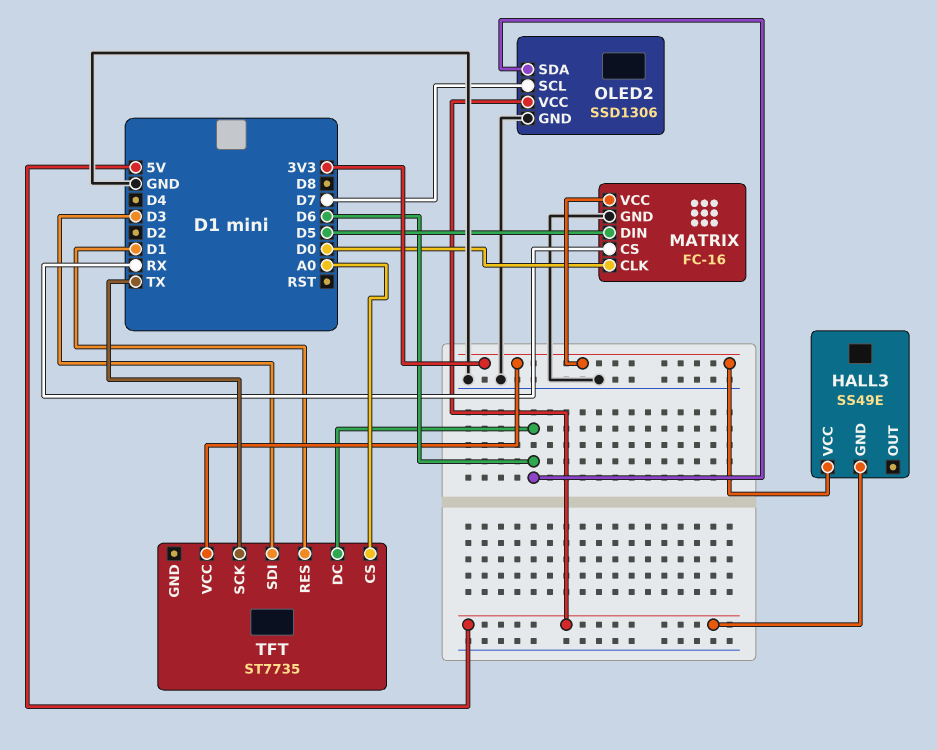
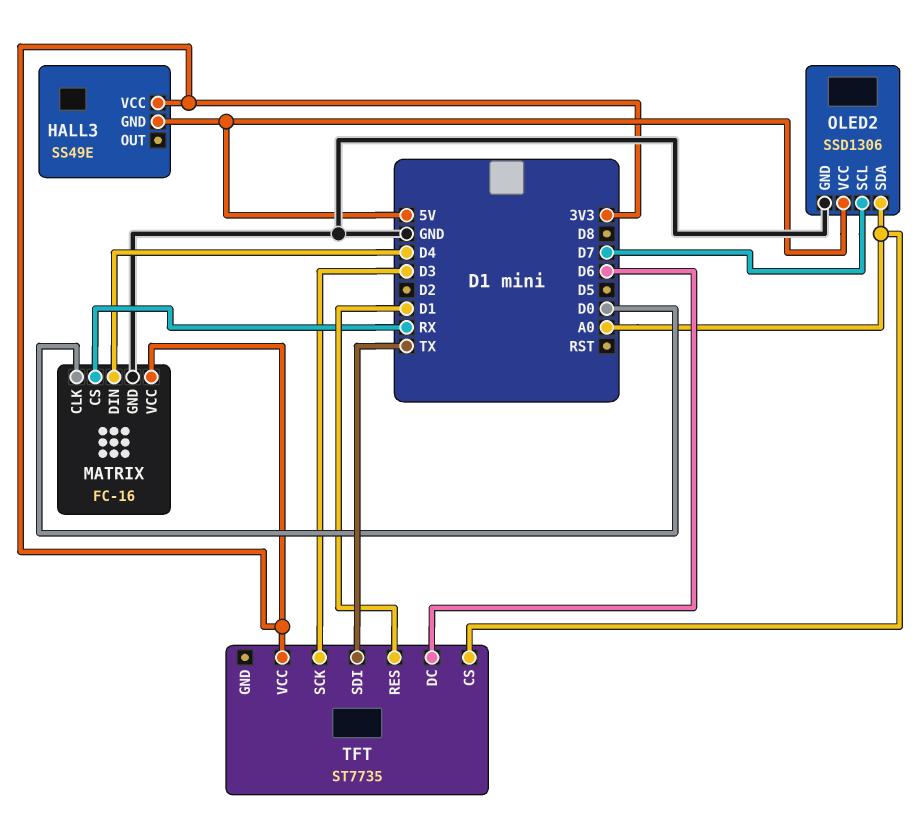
MATRIX pin DIN: D5 -> D4
OLED2 pin SDA: D6 -> A0
TFT pin SCK: TX -> D3
TFT pin SDI: D3 -> TX

